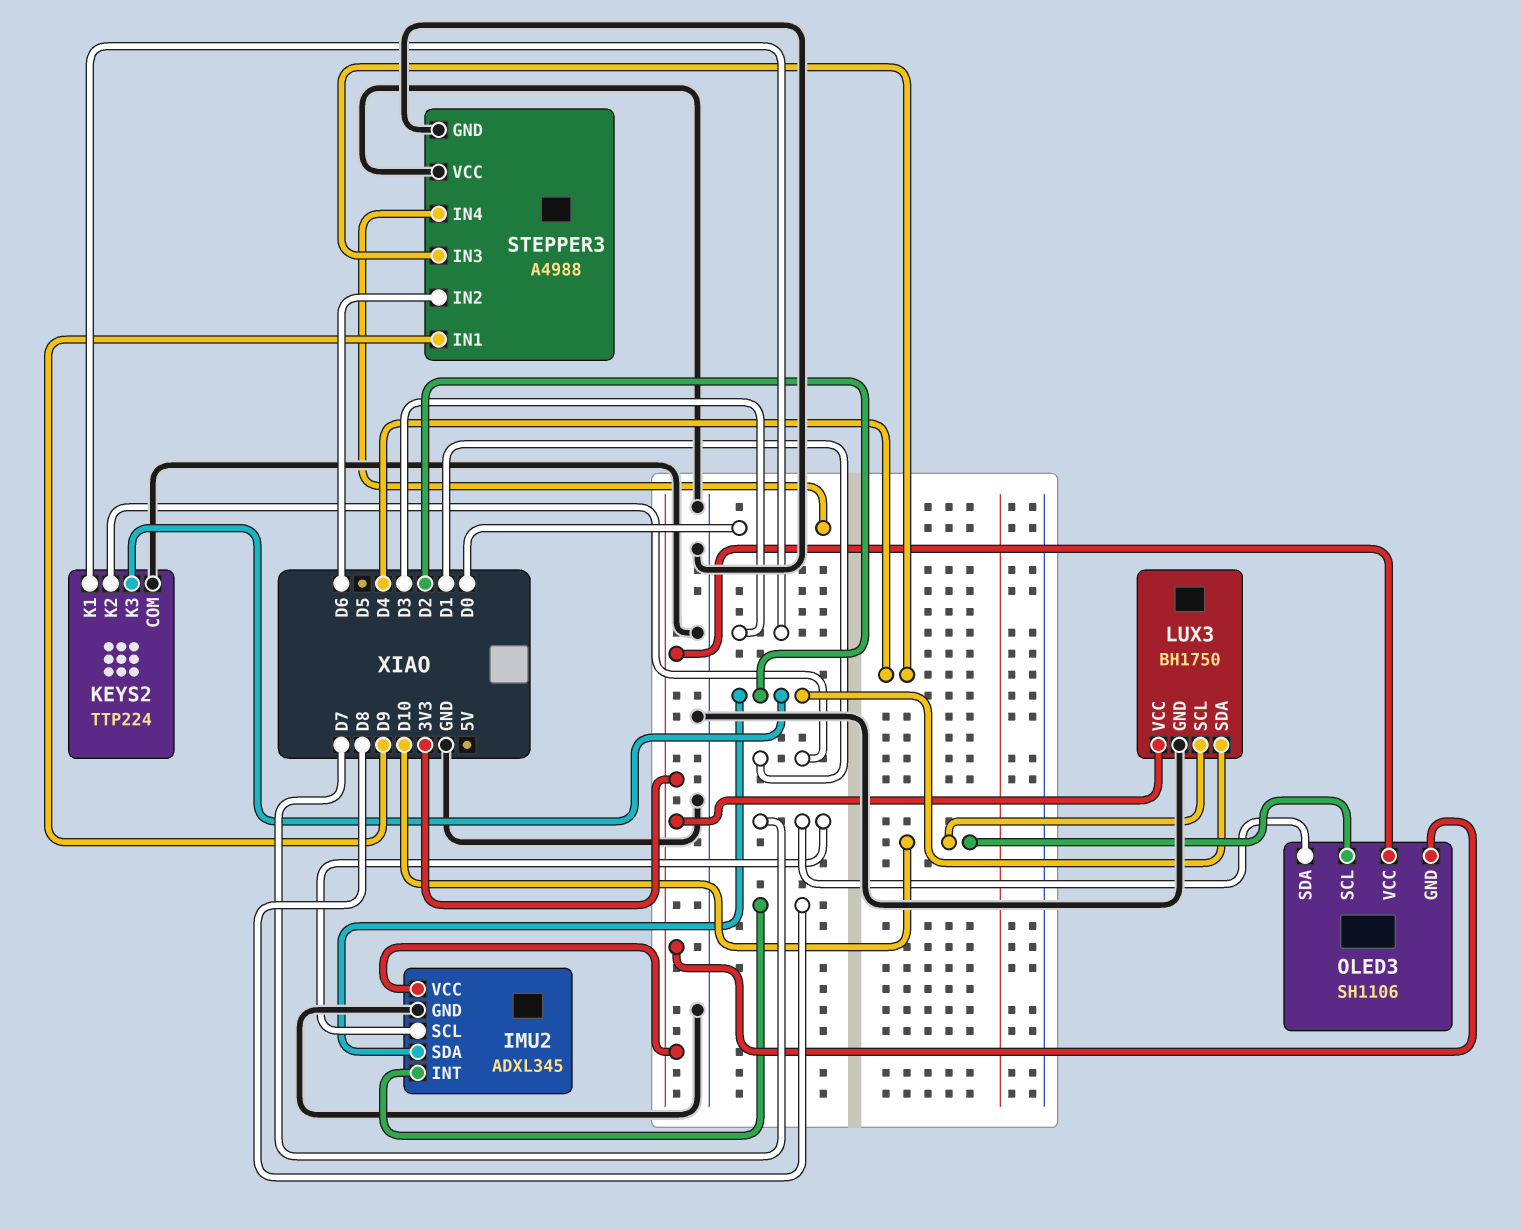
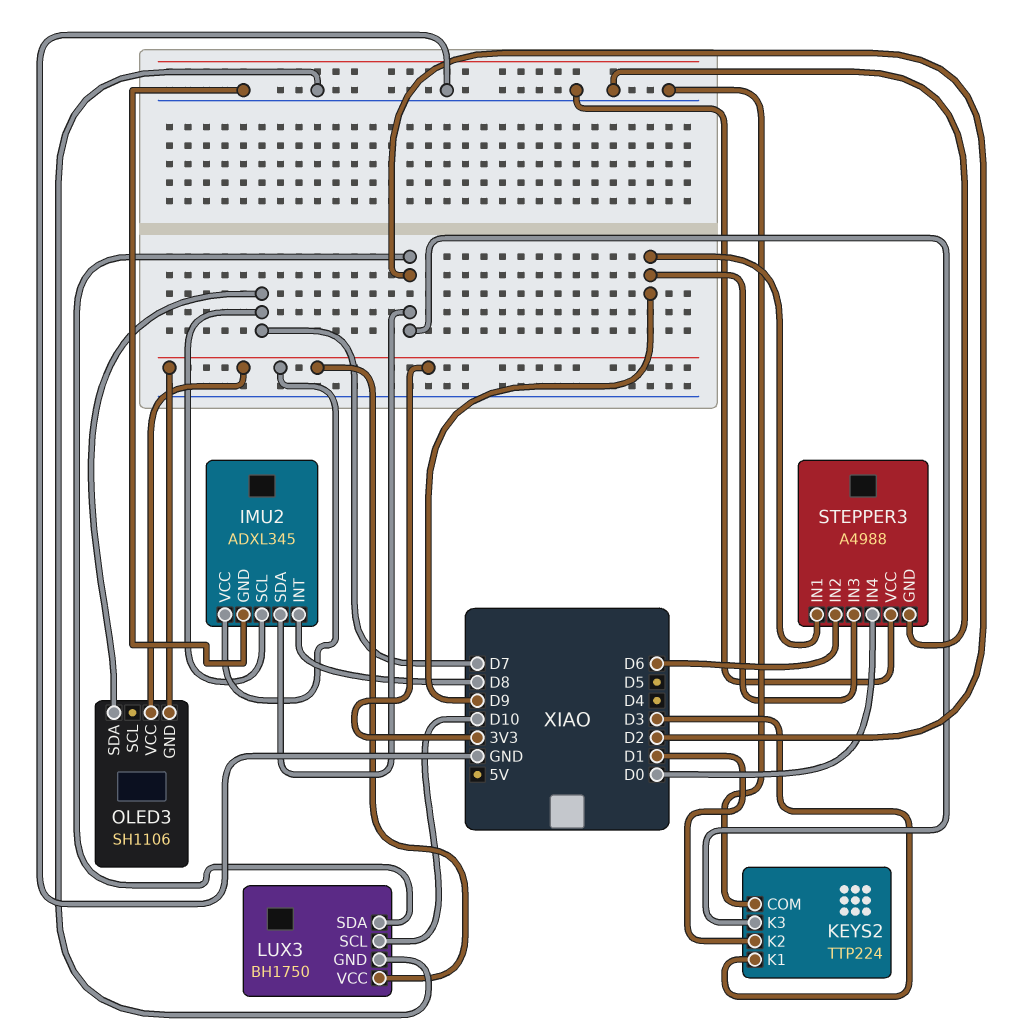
OLED3 pin SCL: D10 -> none
STEPPER3 pin IN3: D4 -> D9

